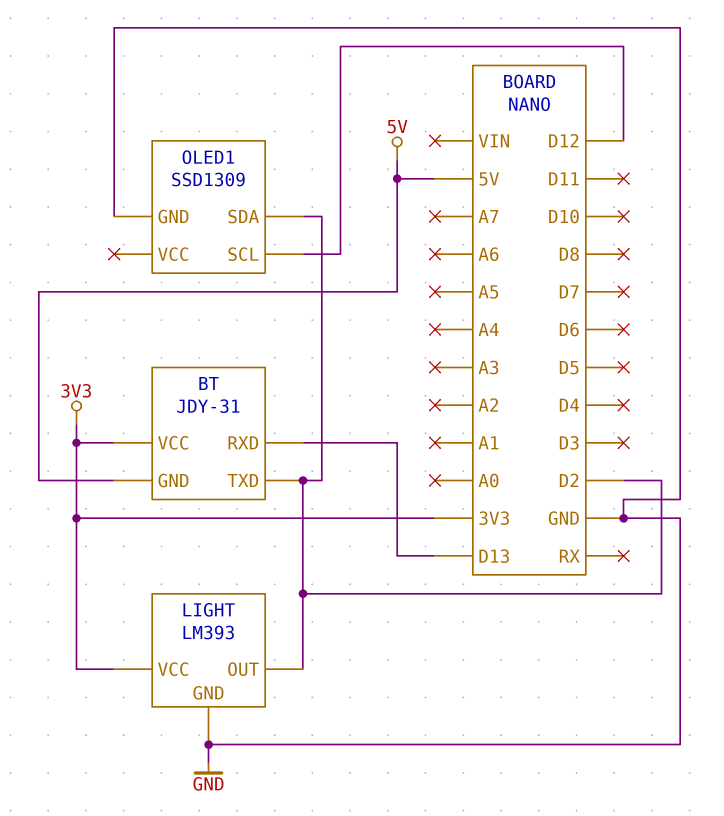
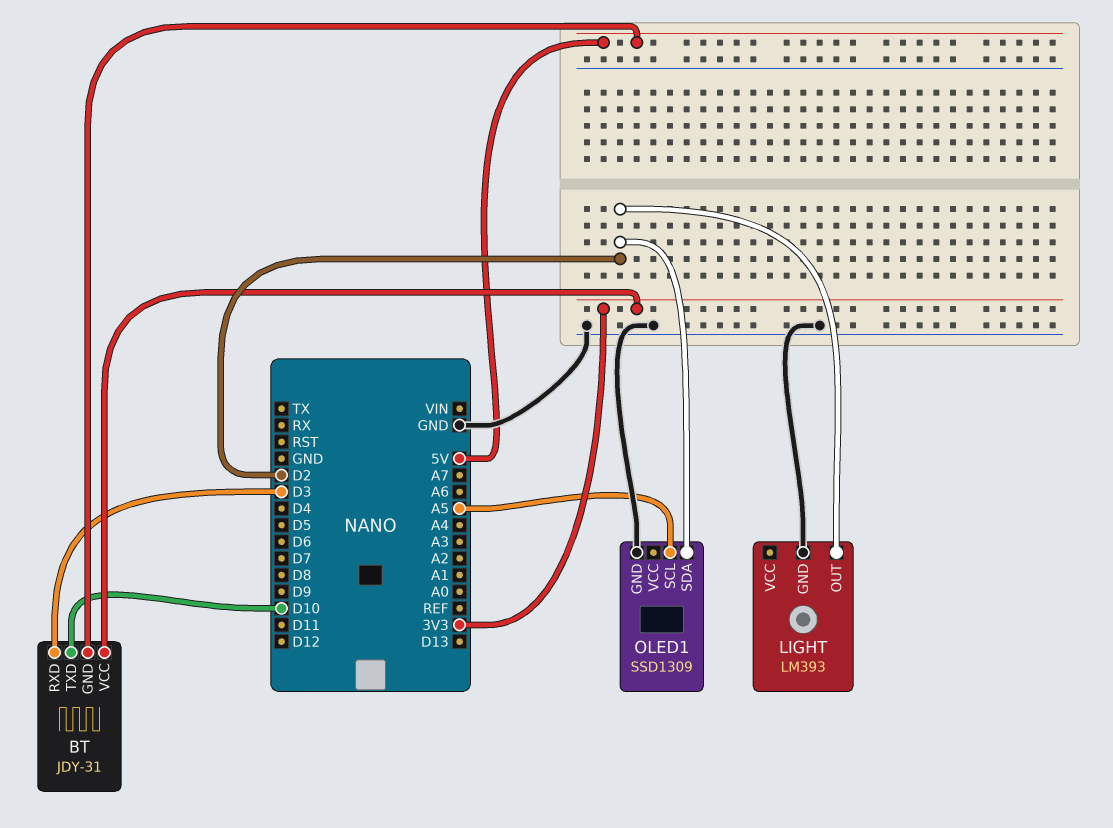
BT pin RXD: D13 -> D3
BT pin TXD: D2 -> D10
LIGHT pin VCC: 3V3 -> none
OLED1 pin SCL: D12 -> A5

